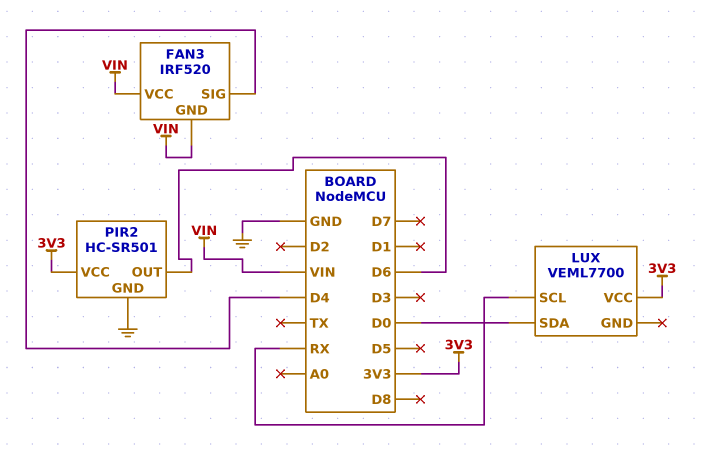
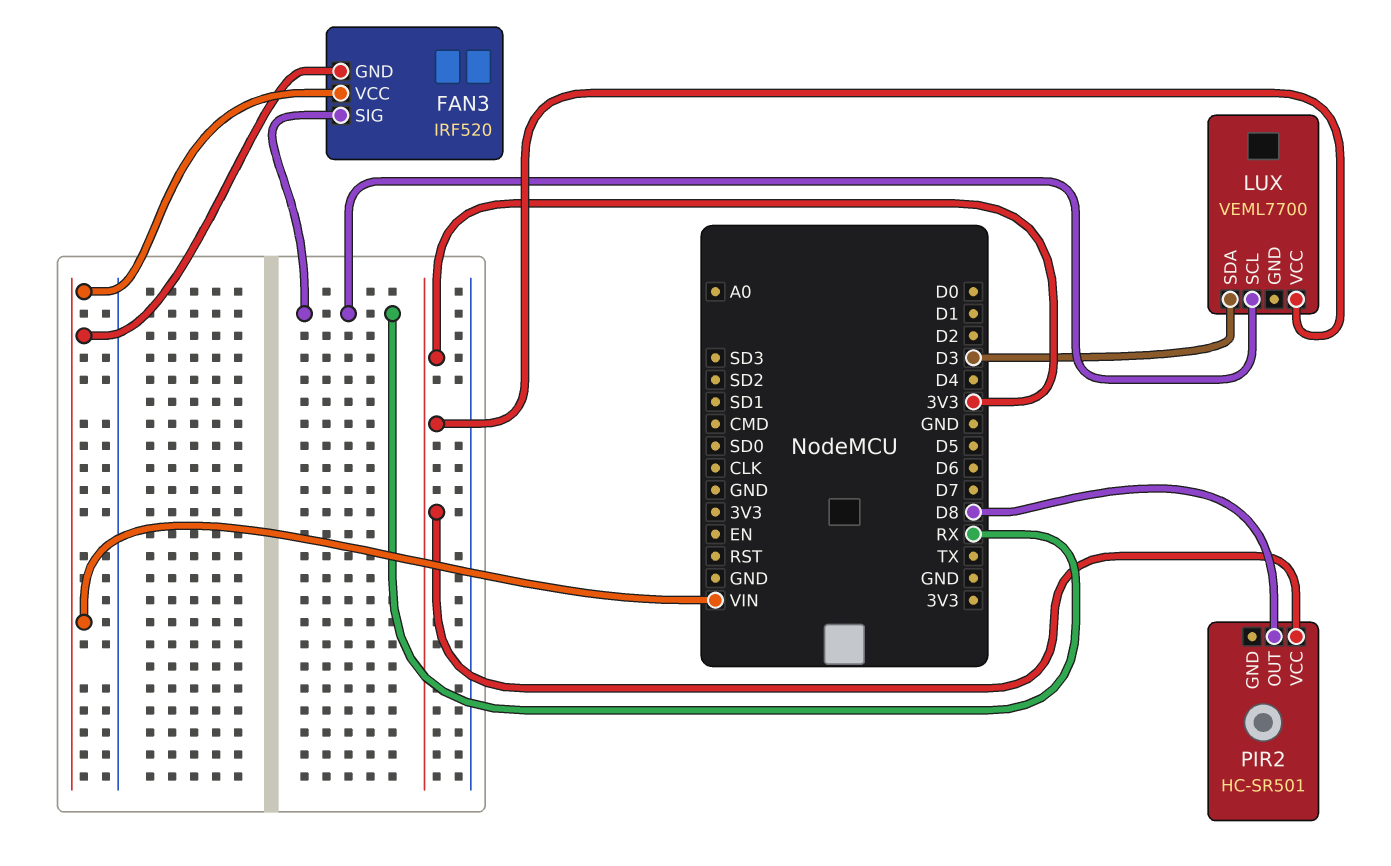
FAN3 pin SIG: D4 -> RX
LUX pin SDA: D0 -> D3
PIR2 pin GND: GND -> none
PIR2 pin OUT: D6 -> D8

